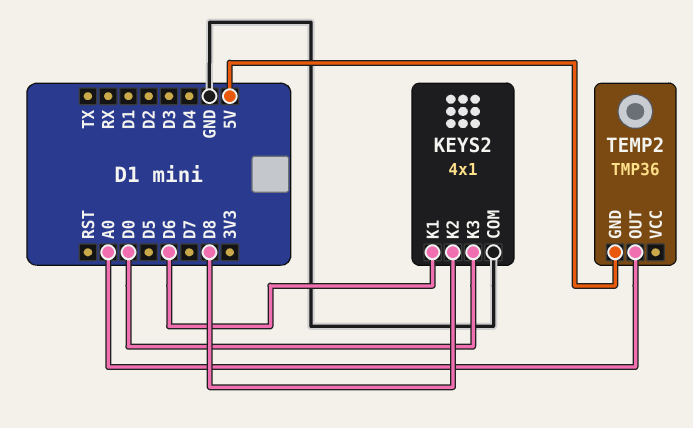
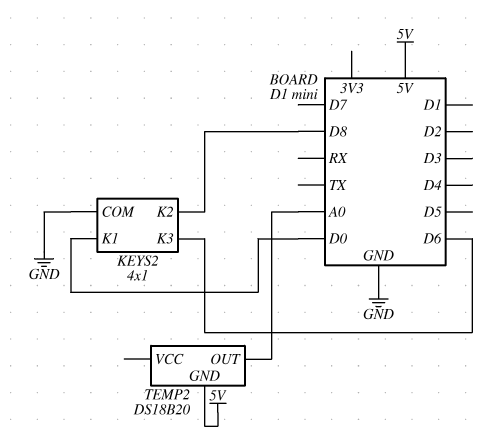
KEYS2 pin K1: D6 -> D0
KEYS2 pin K3: D0 -> D6
TEMP2: TMP36 -> DS18B20

